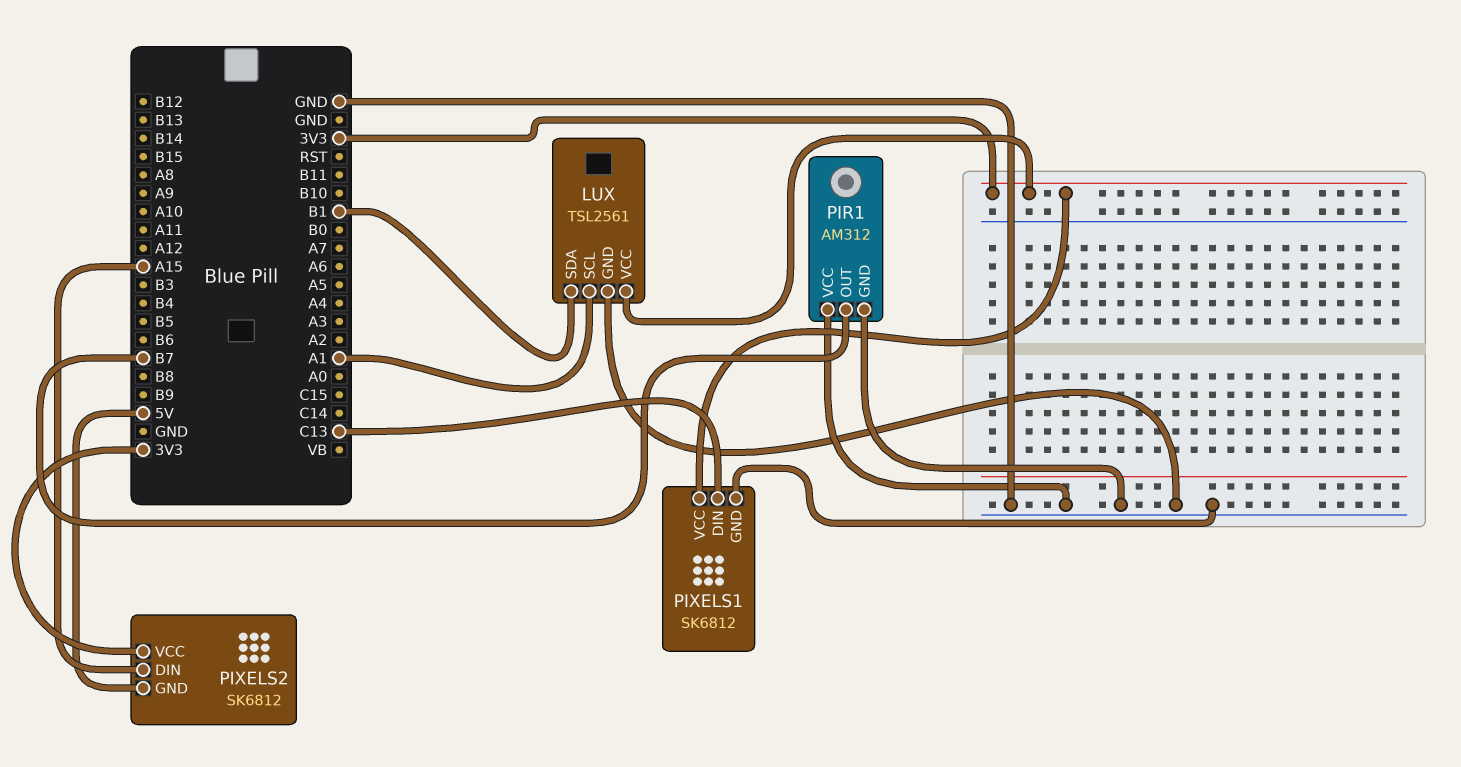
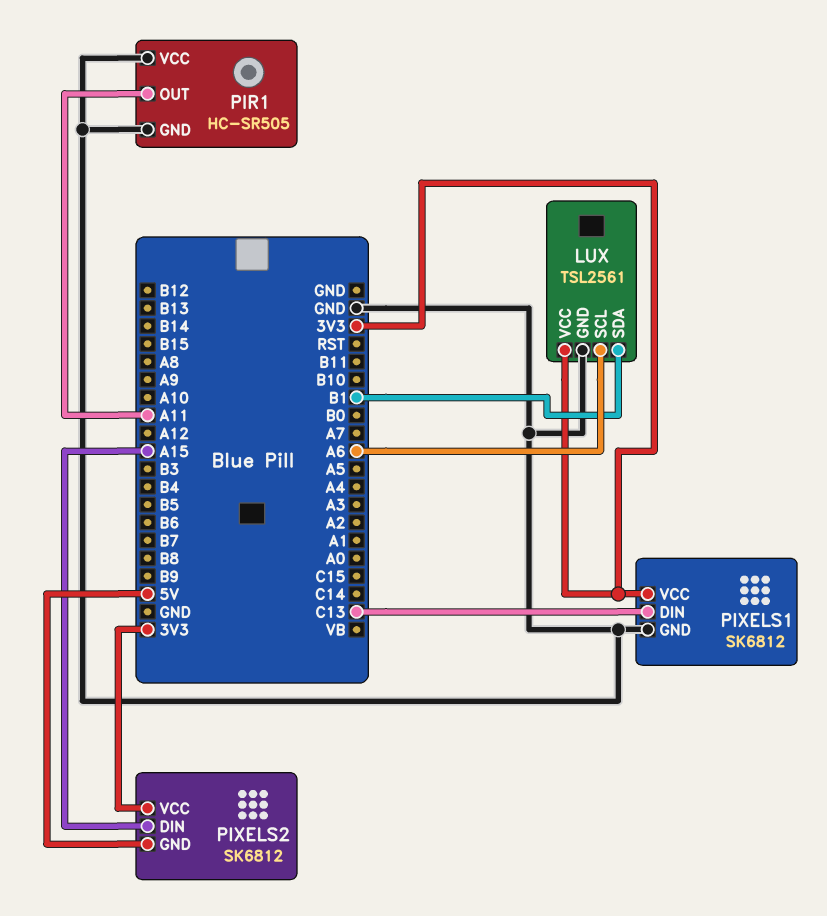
LUX pin SCL: A1 -> A6
PIR1: AM312 -> HC-SR505
PIR1 pin OUT: B7 -> A11

